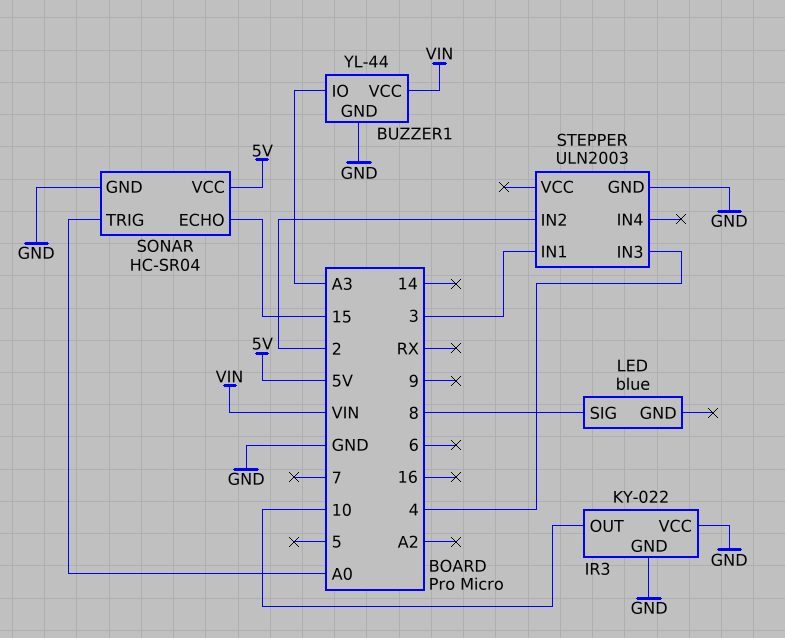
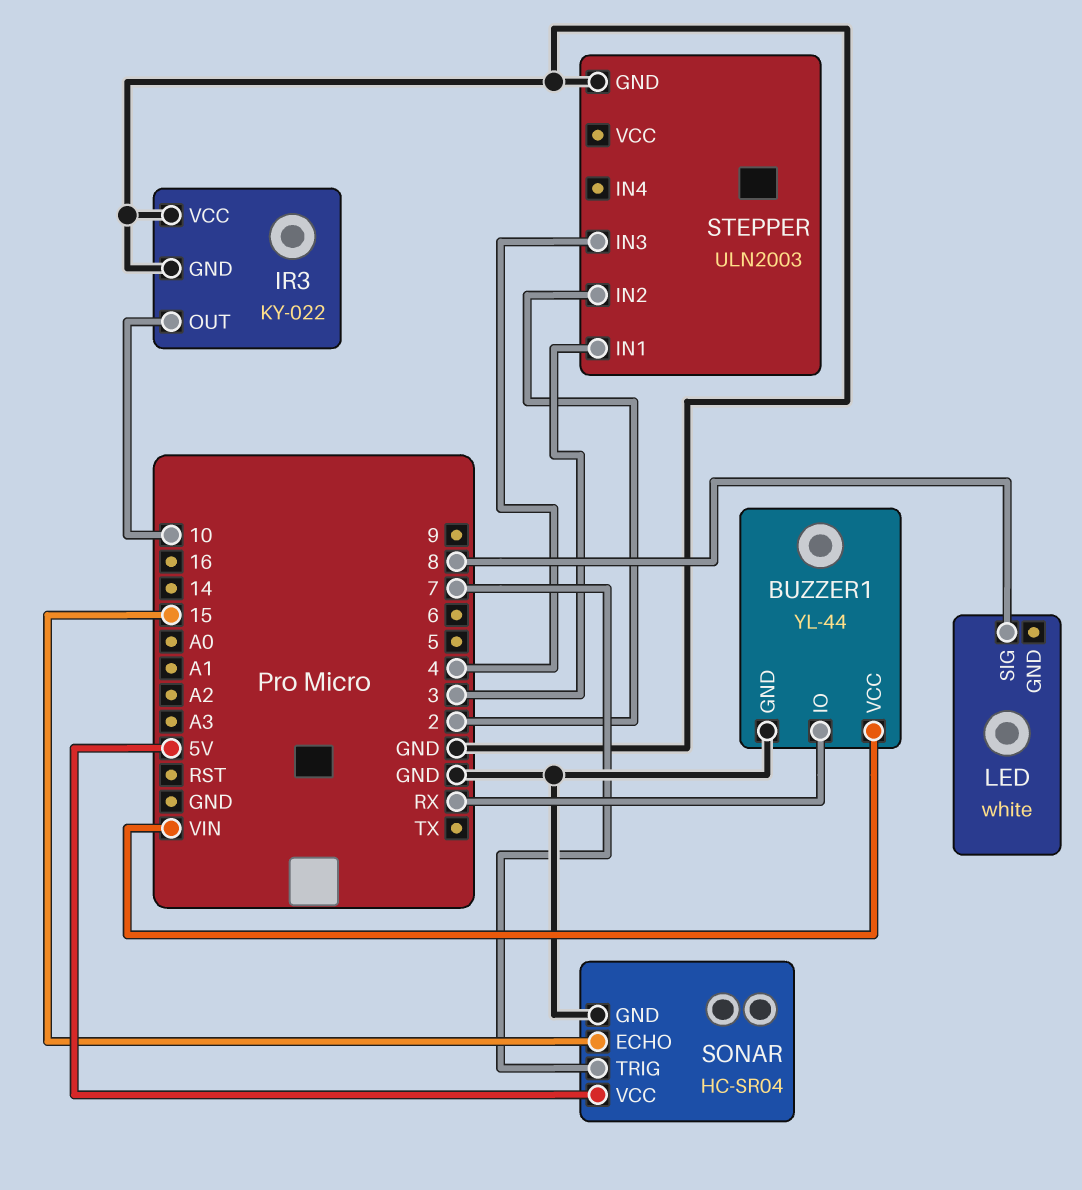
BUZZER1 pin IO: A3 -> RX
LED: blue -> white
SONAR pin TRIG: A0 -> 7

